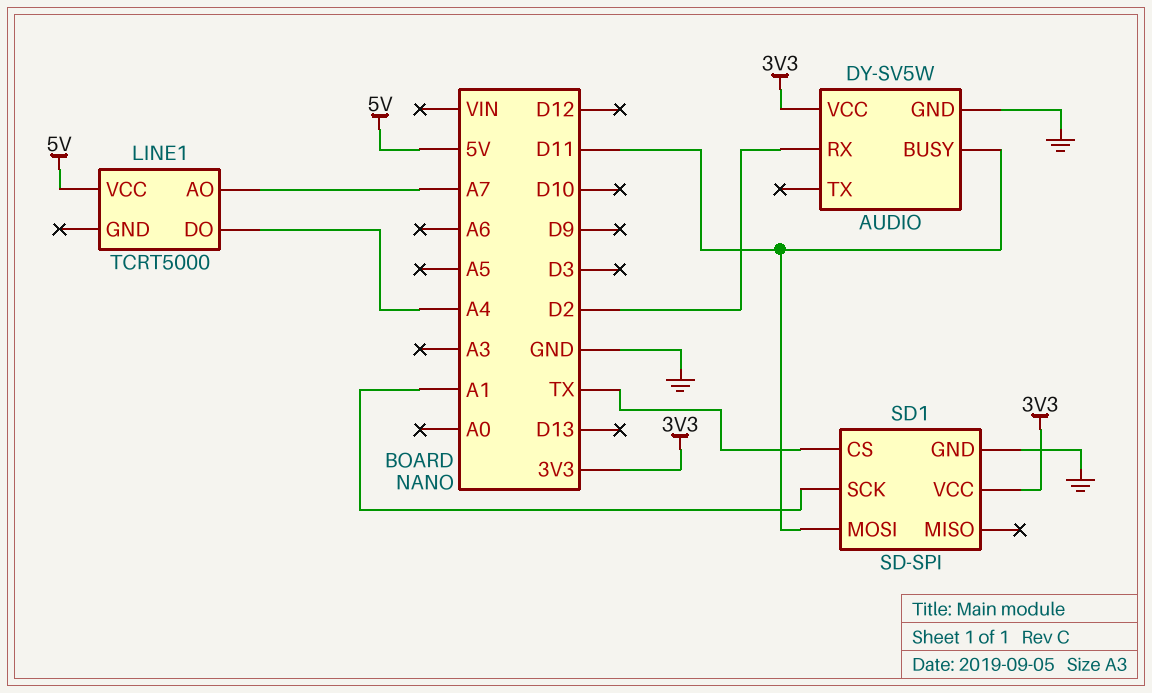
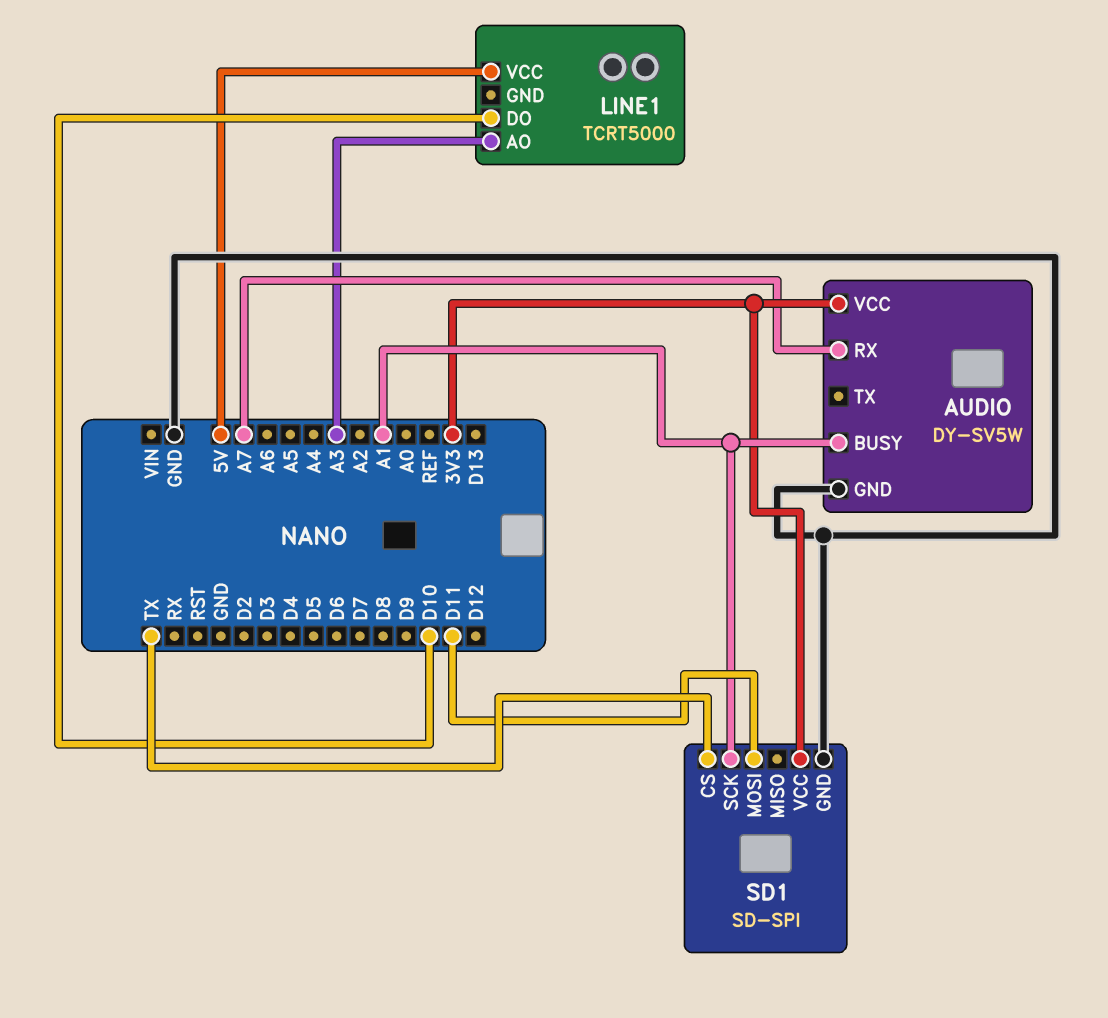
AUDIO pin BUSY: D11 -> A1
AUDIO pin RX: D2 -> A7
LINE1 pin AO: A7 -> A3
LINE1 pin DO: A4 -> D10

